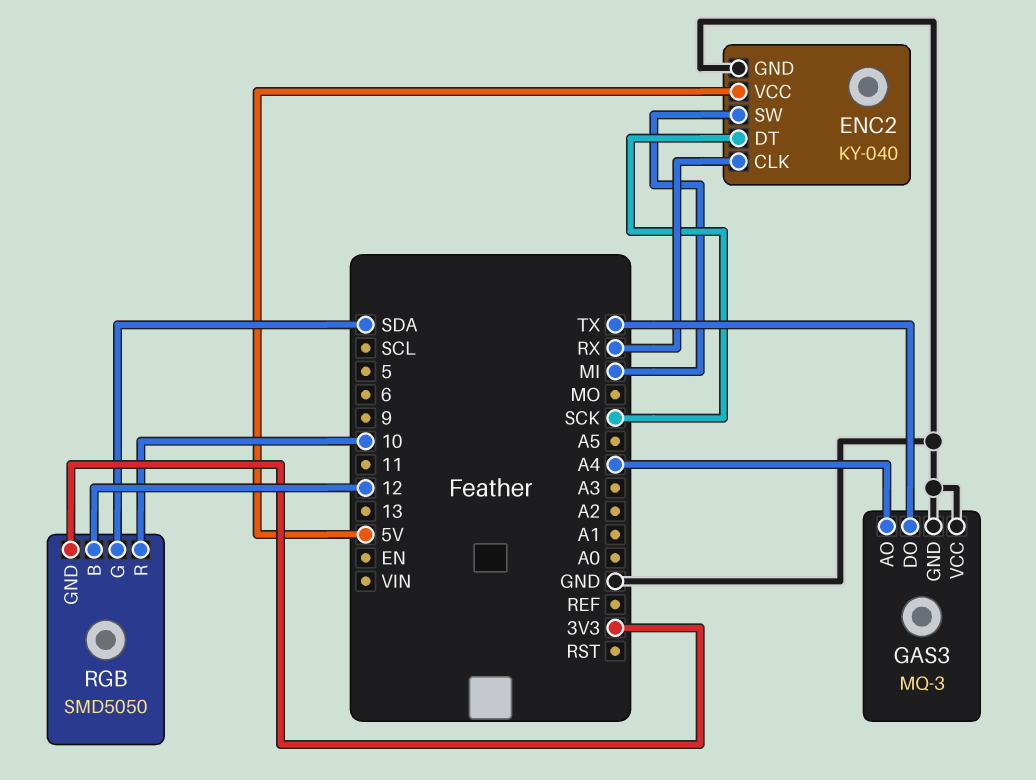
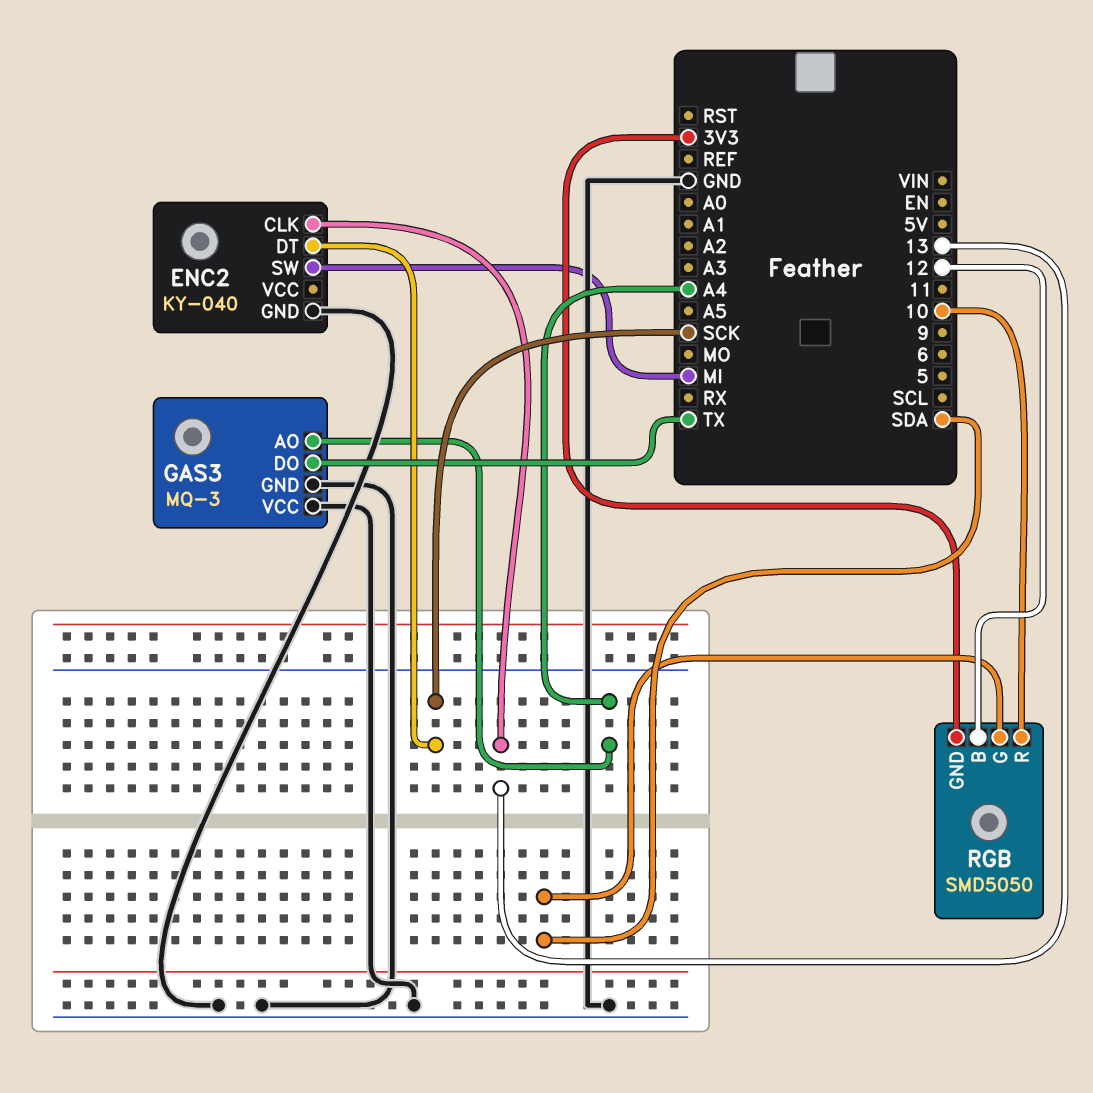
ENC2 pin CLK: RX -> 13
ENC2 pin VCC: 5V -> none

